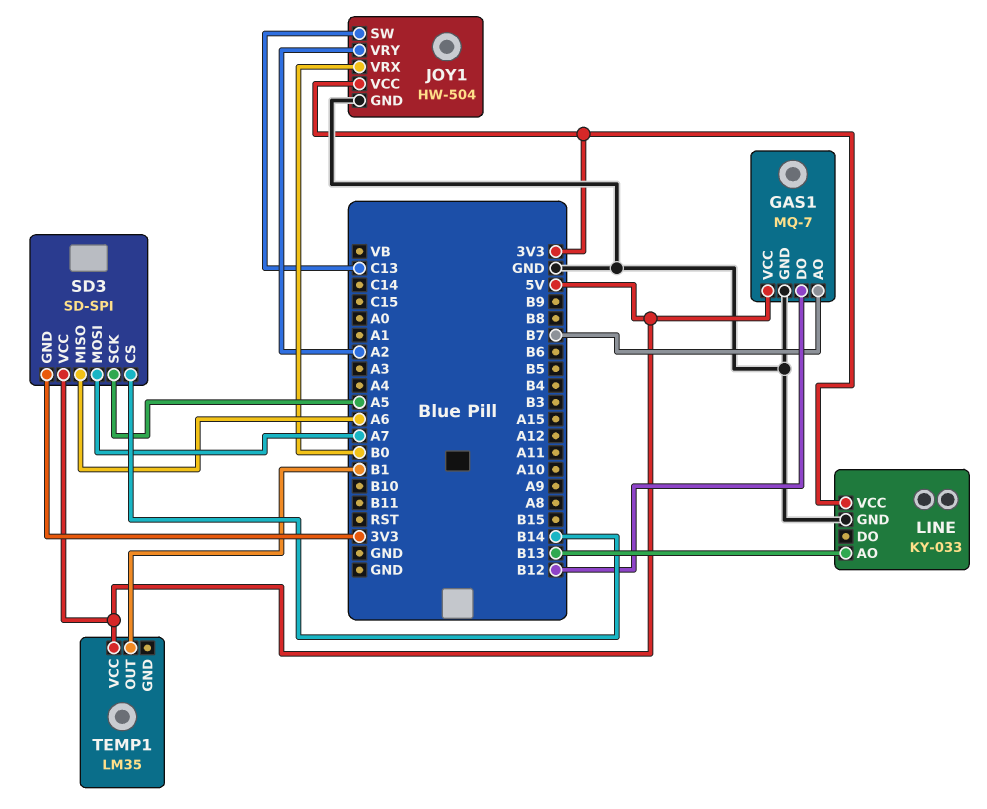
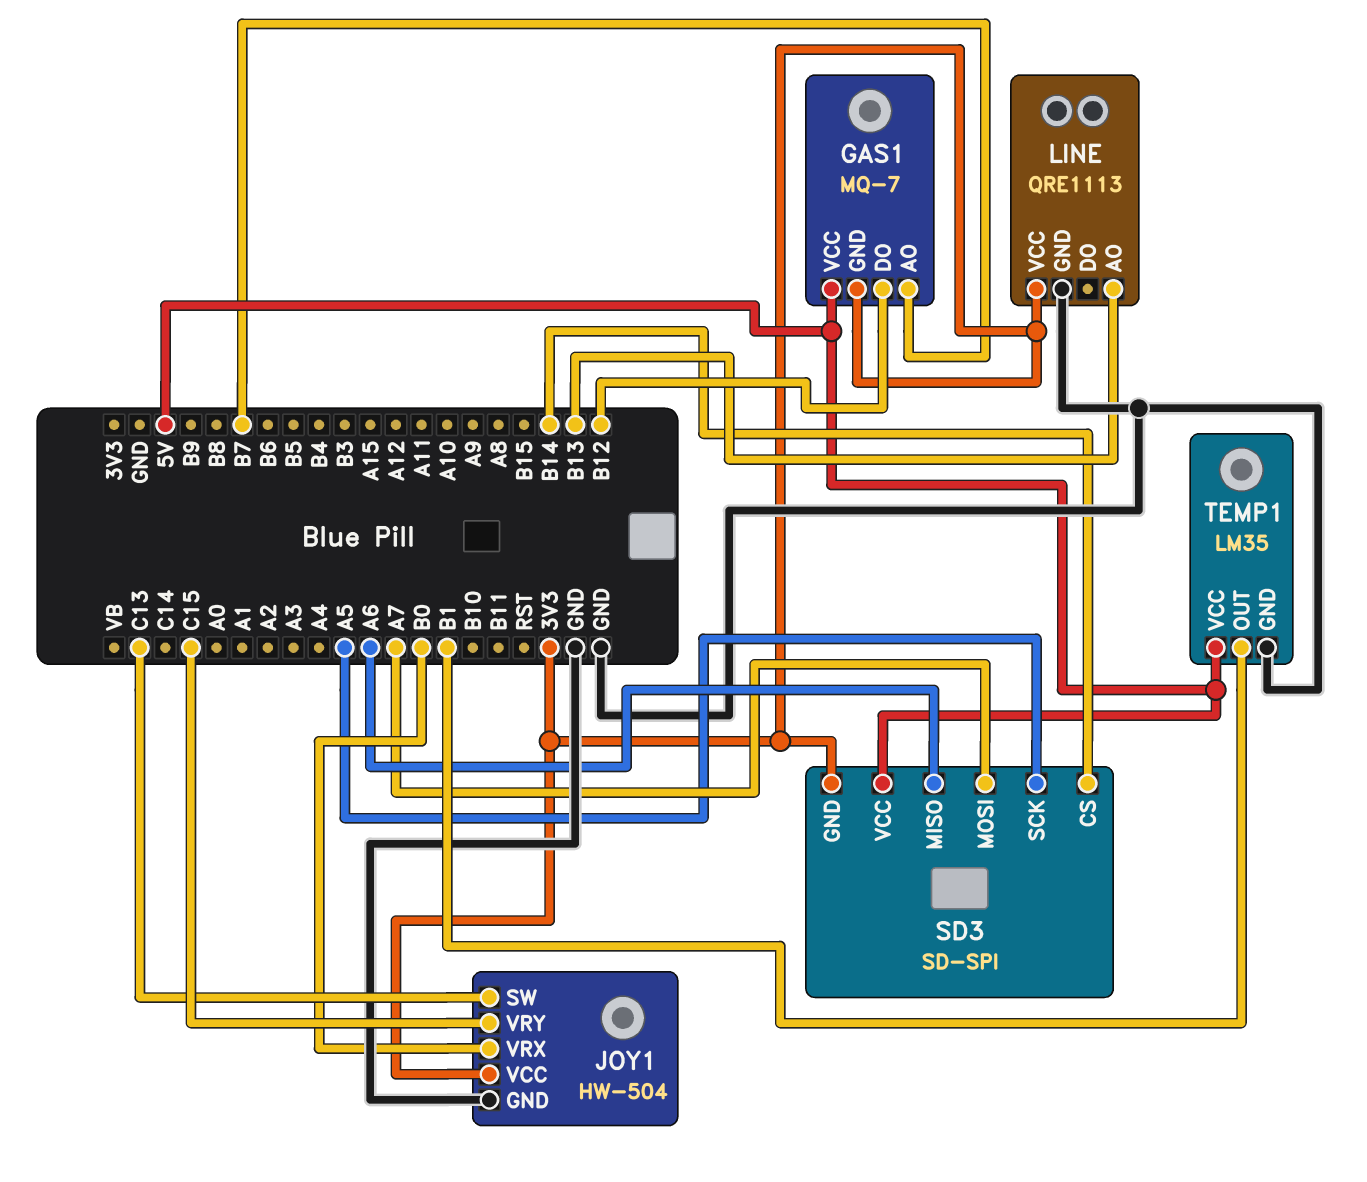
GAS1 pin GND: GND -> 3V3
JOY1 pin VRY: A2 -> C15
LINE: KY-033 -> QRE1113
TEMP1 pin GND: none -> GND

